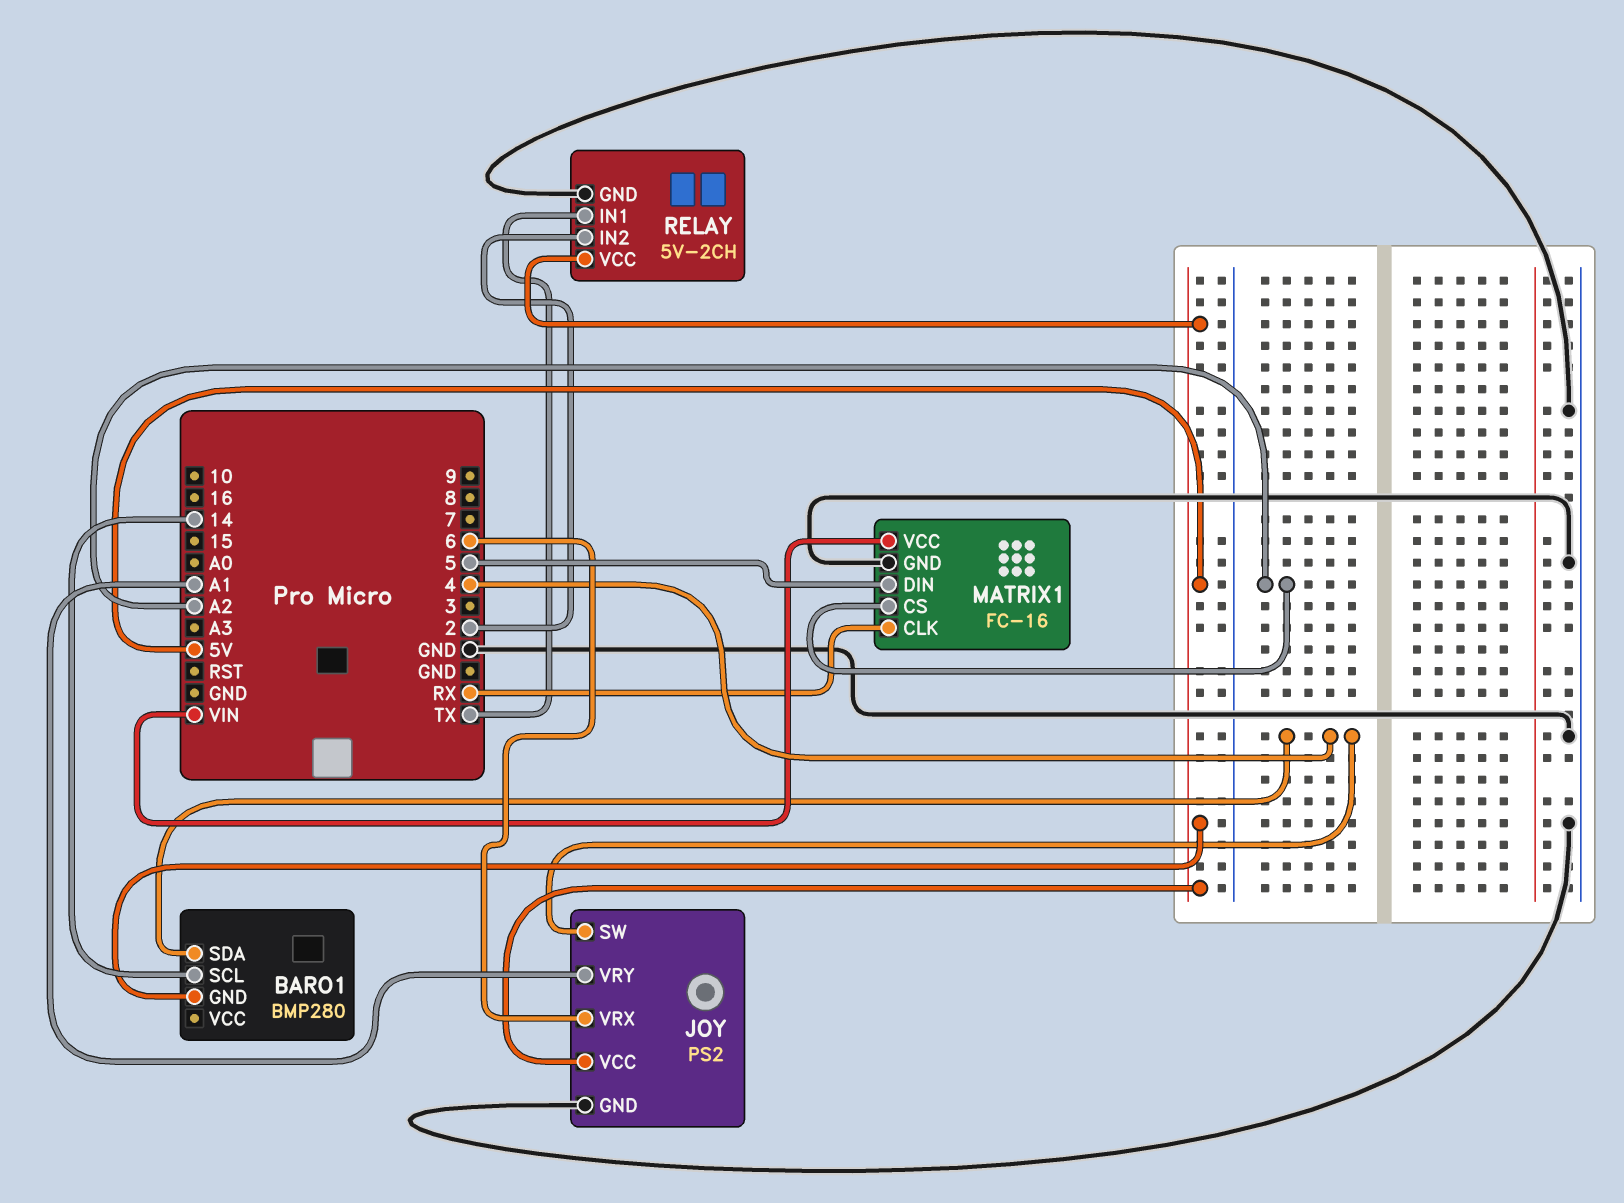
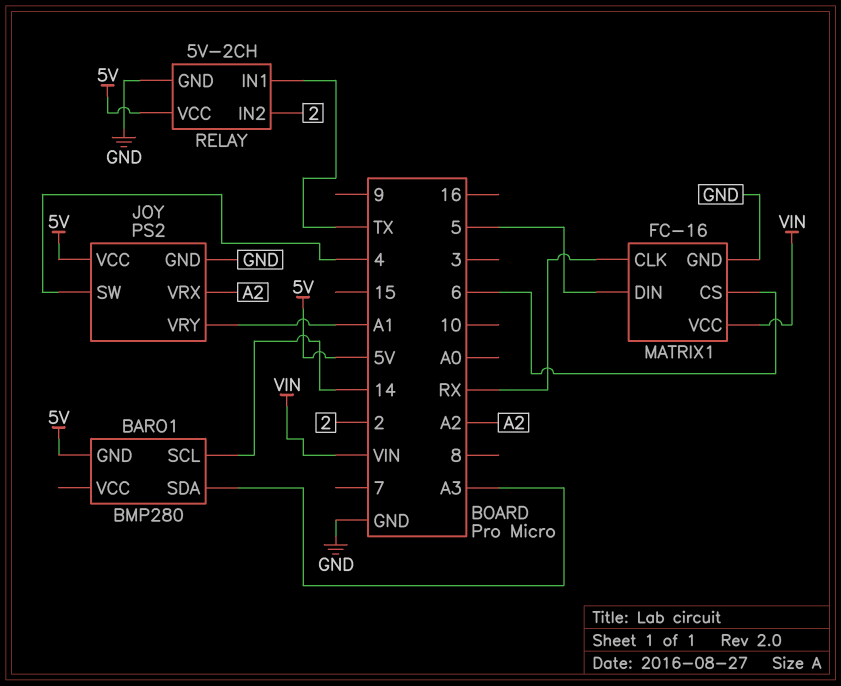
BARO1 pin SDA: 4 -> A3
JOY pin VRX: 6 -> A2
MATRIX1 pin CS: A2 -> 6

